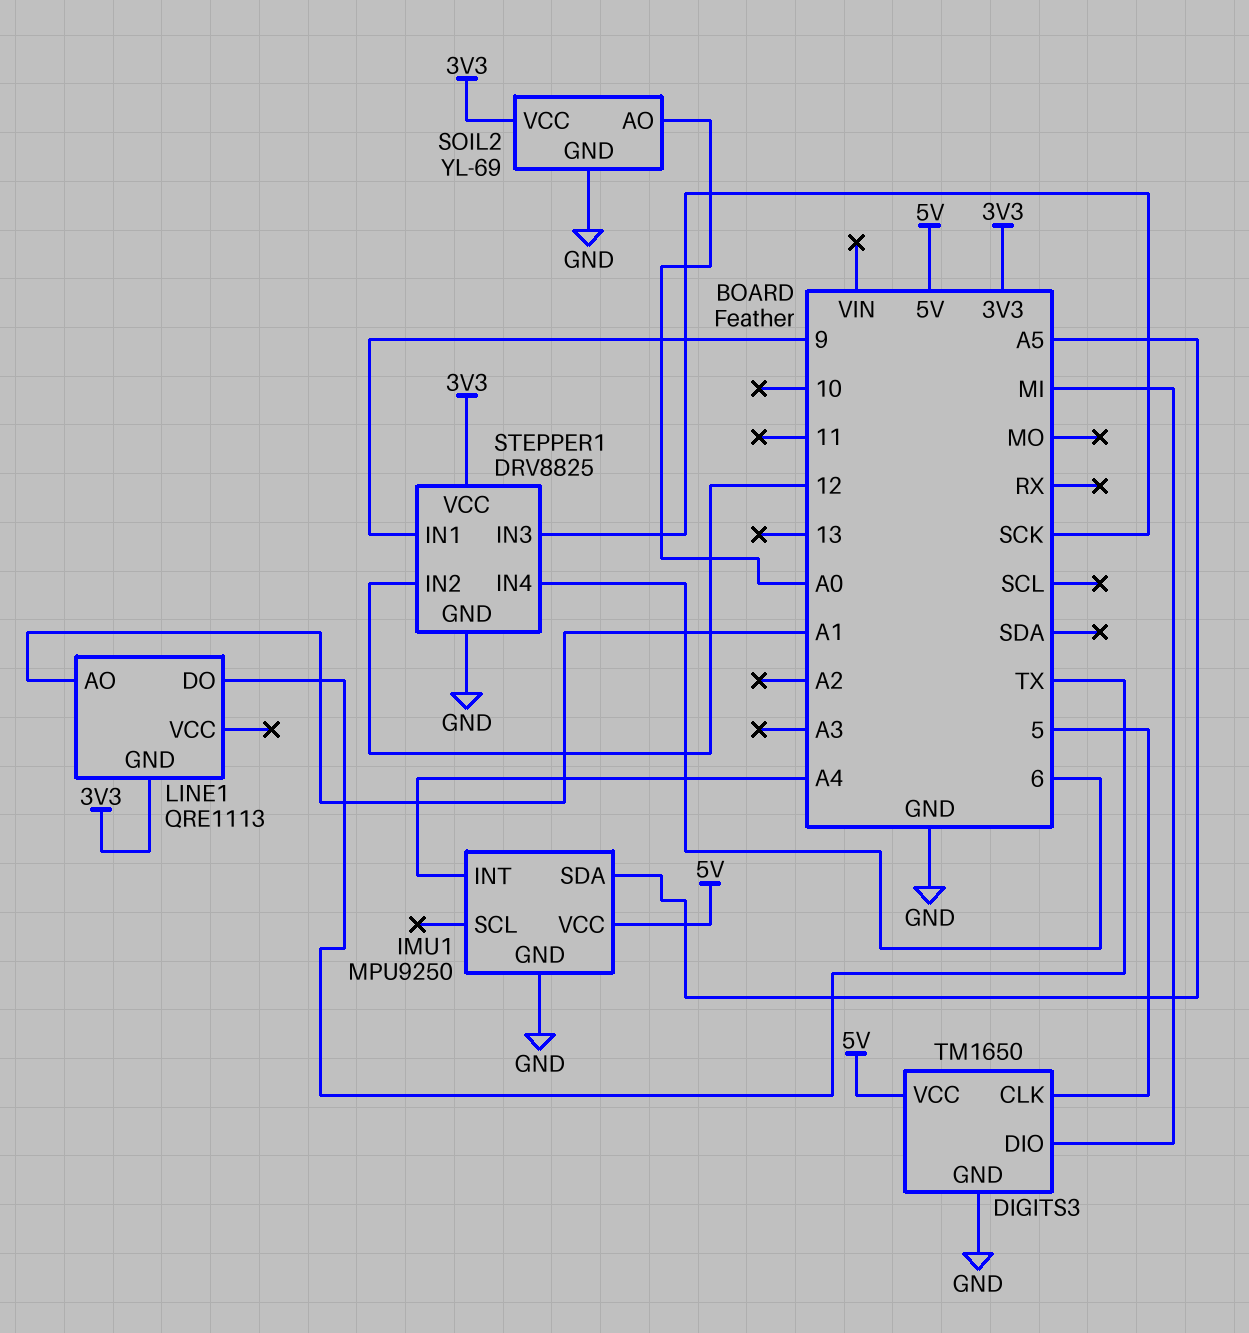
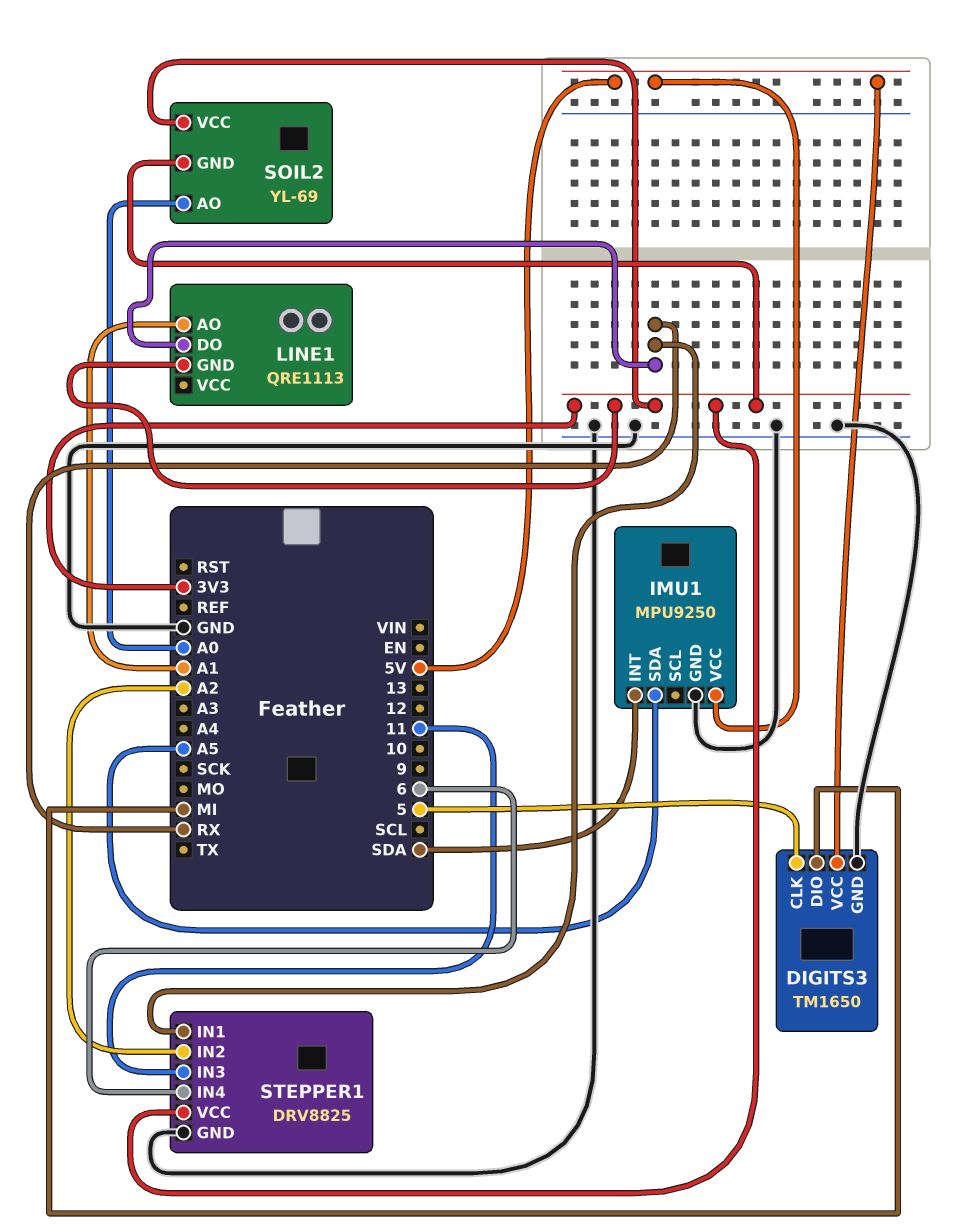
IMU1 pin INT: A4 -> SDA
LINE1 pin DO: TX -> RX
SOIL2 pin GND: GND -> 3V3
STEPPER1 pin IN1: 9 -> RX
STEPPER1 pin IN2: 12 -> A2
STEPPER1 pin IN3: SCK -> 11

